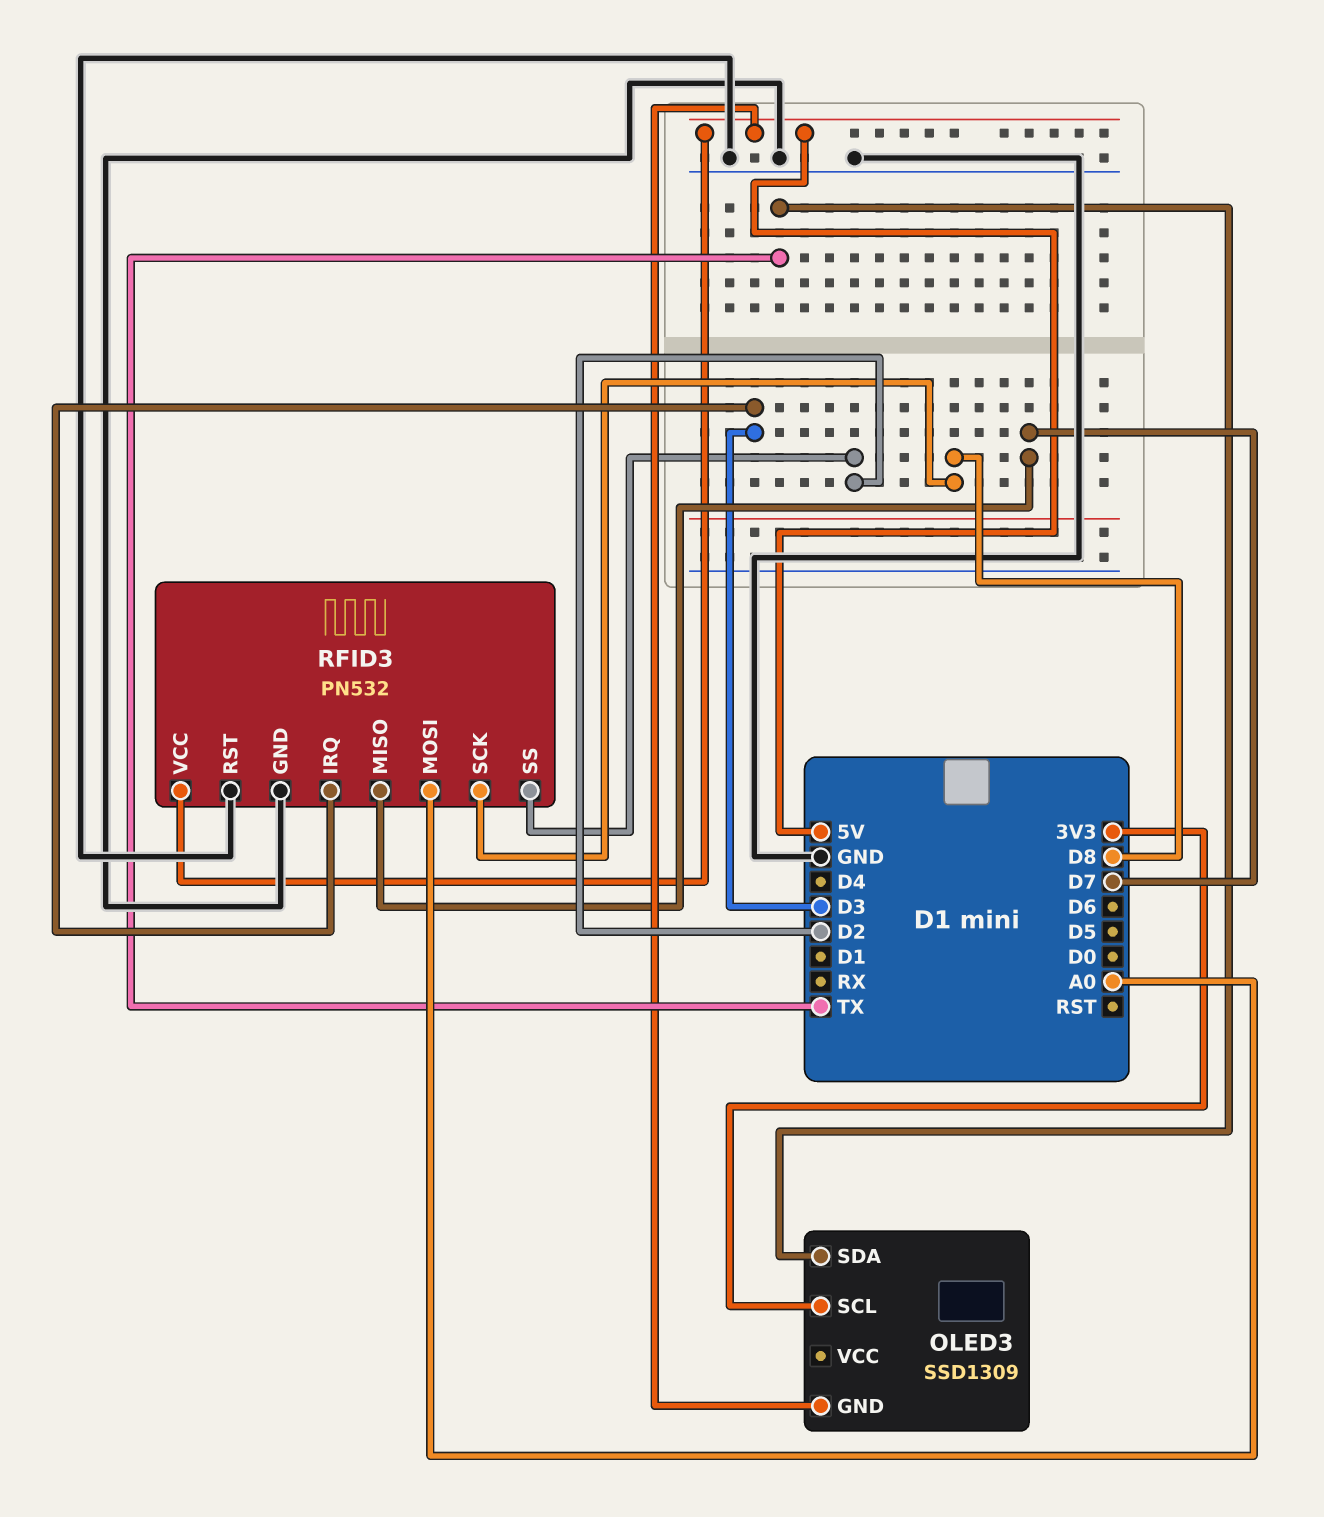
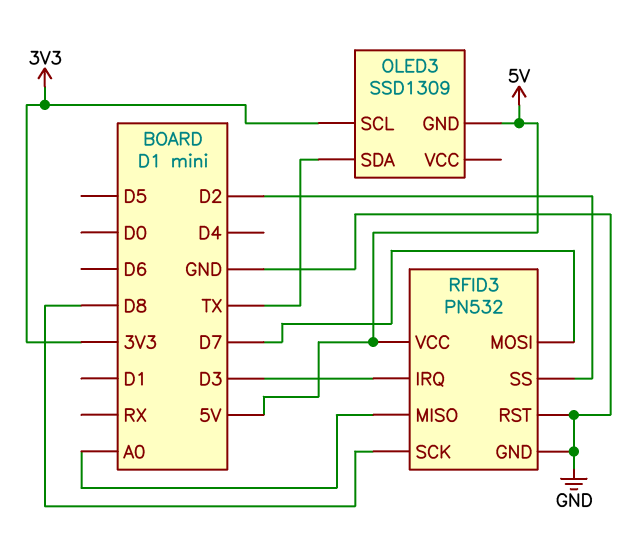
RFID3 pin MISO: D7 -> A0
RFID3 pin MOSI: A0 -> D7

